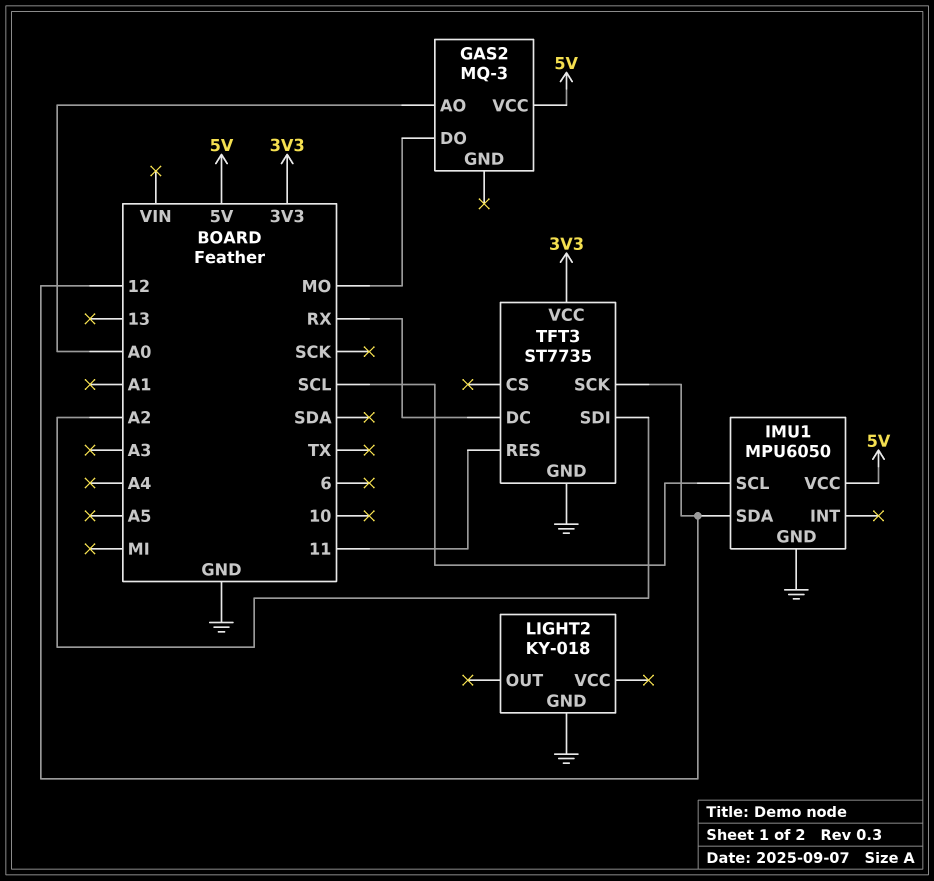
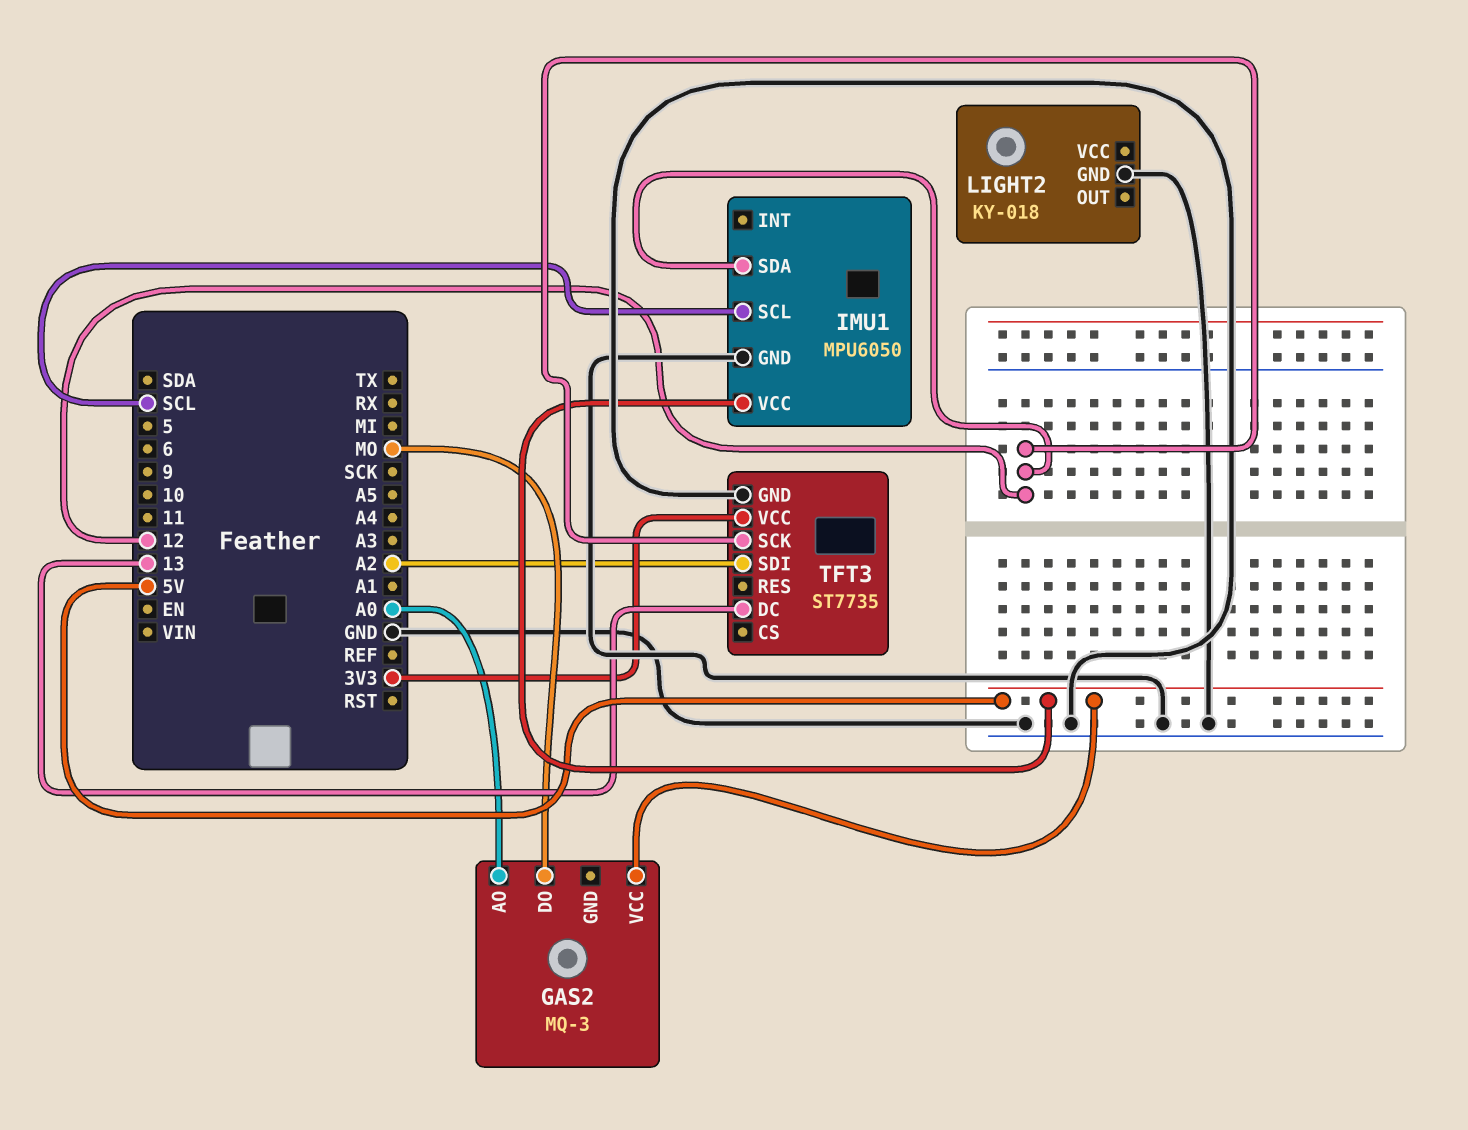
TFT3 pin DC: RX -> 13
TFT3 pin RES: 11 -> none

